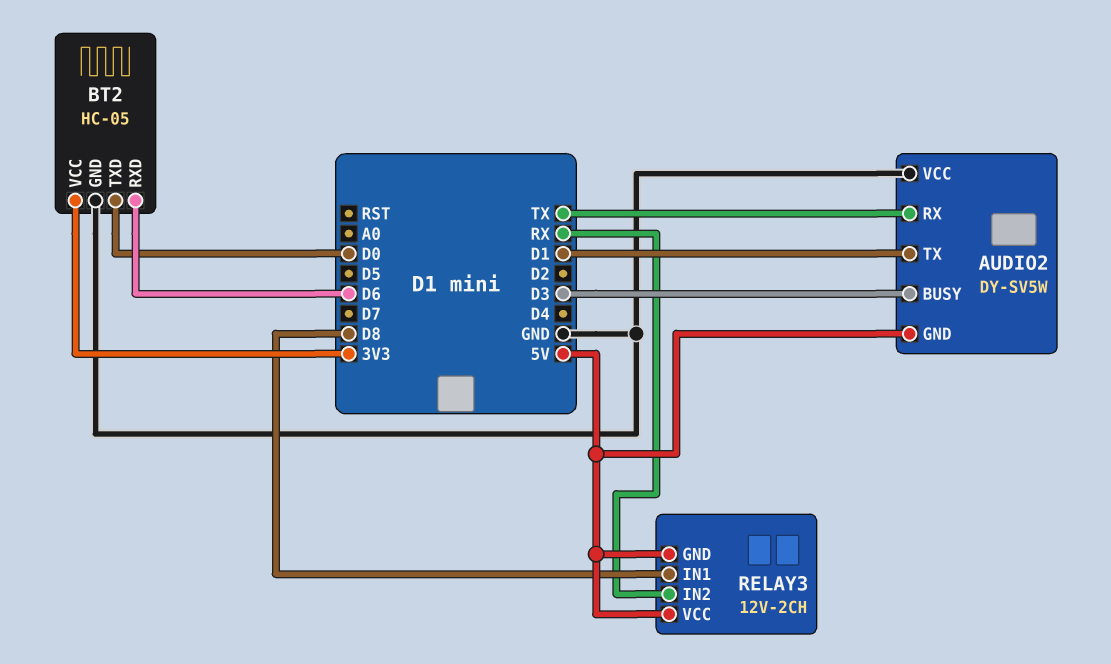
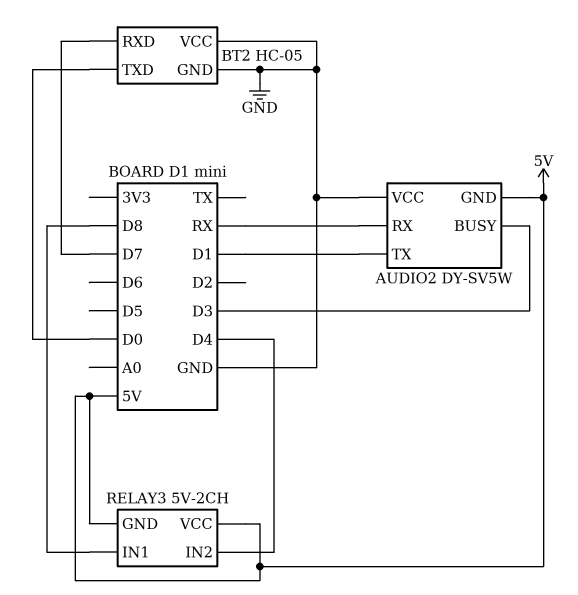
AUDIO2 pin RX: TX -> RX
BT2 pin RXD: D6 -> D7
BT2 pin VCC: 3V3 -> GND
RELAY3: 12V-2CH -> 5V-2CH
RELAY3 pin IN2: RX -> D4

